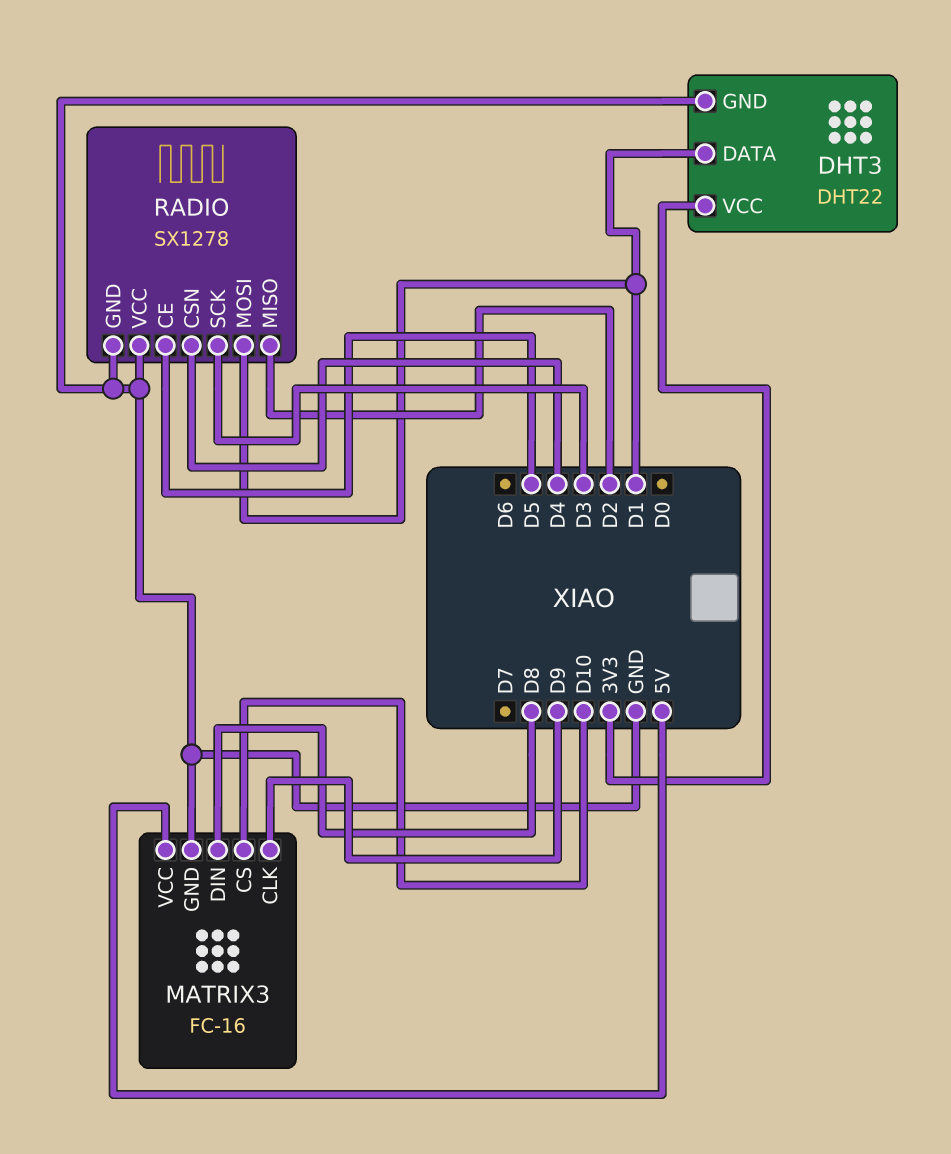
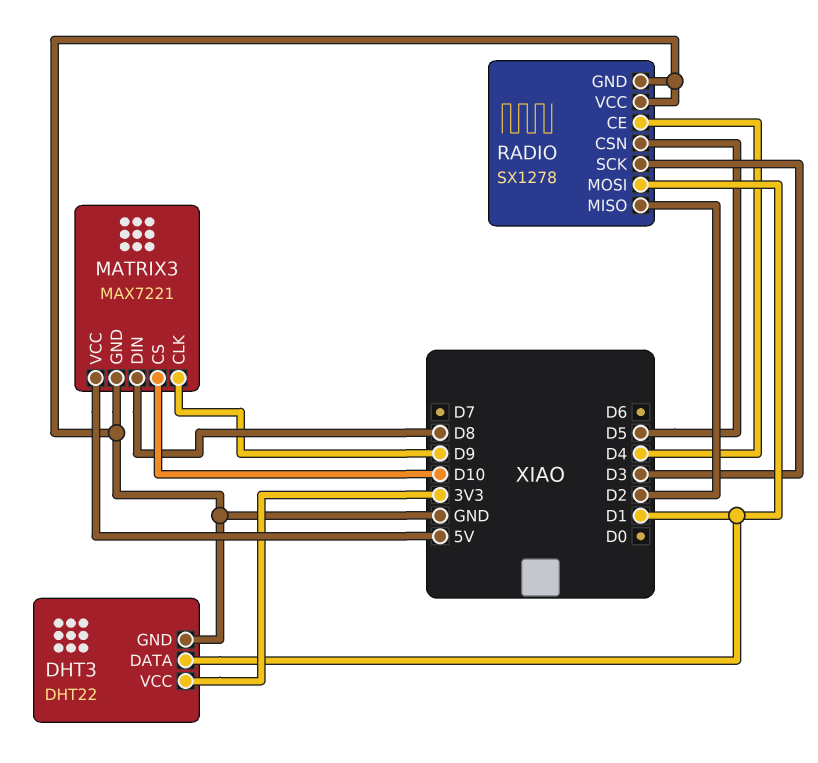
MATRIX3: FC-16 -> MAX7221
RADIO pin CE: D5 -> D4
RADIO pin CSN: D4 -> D5

